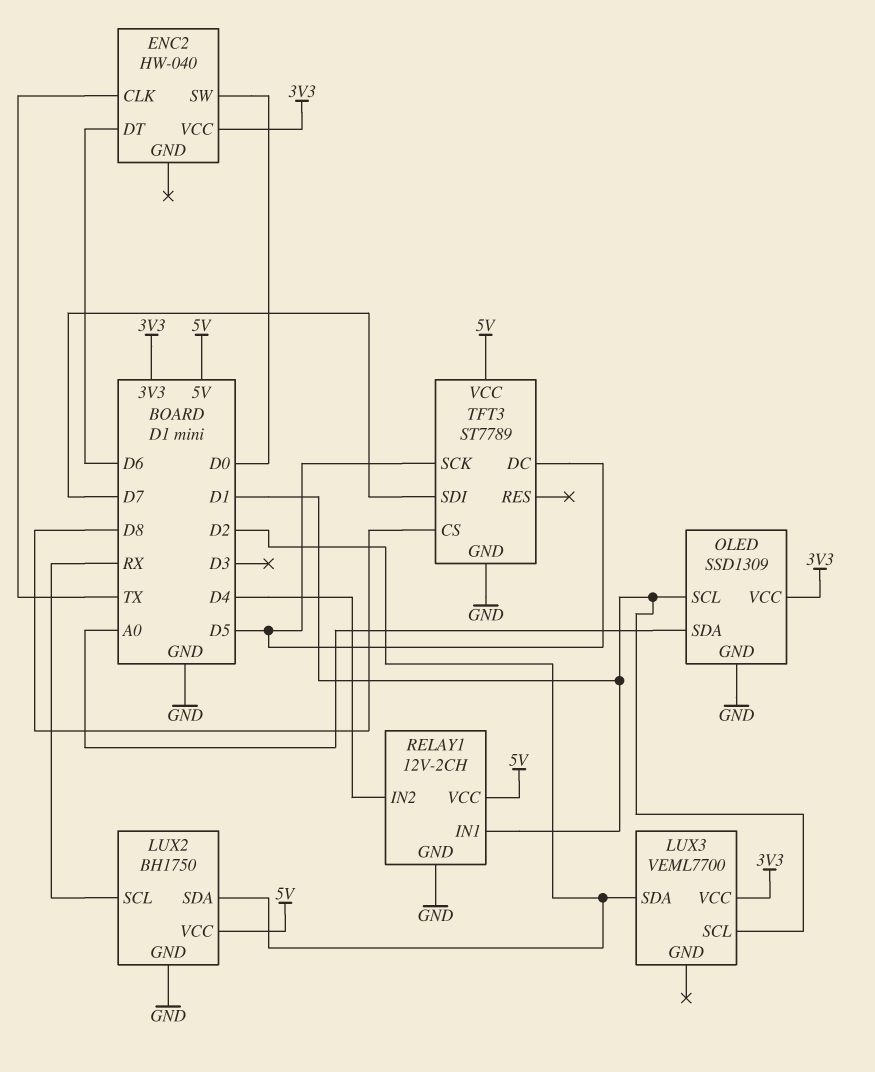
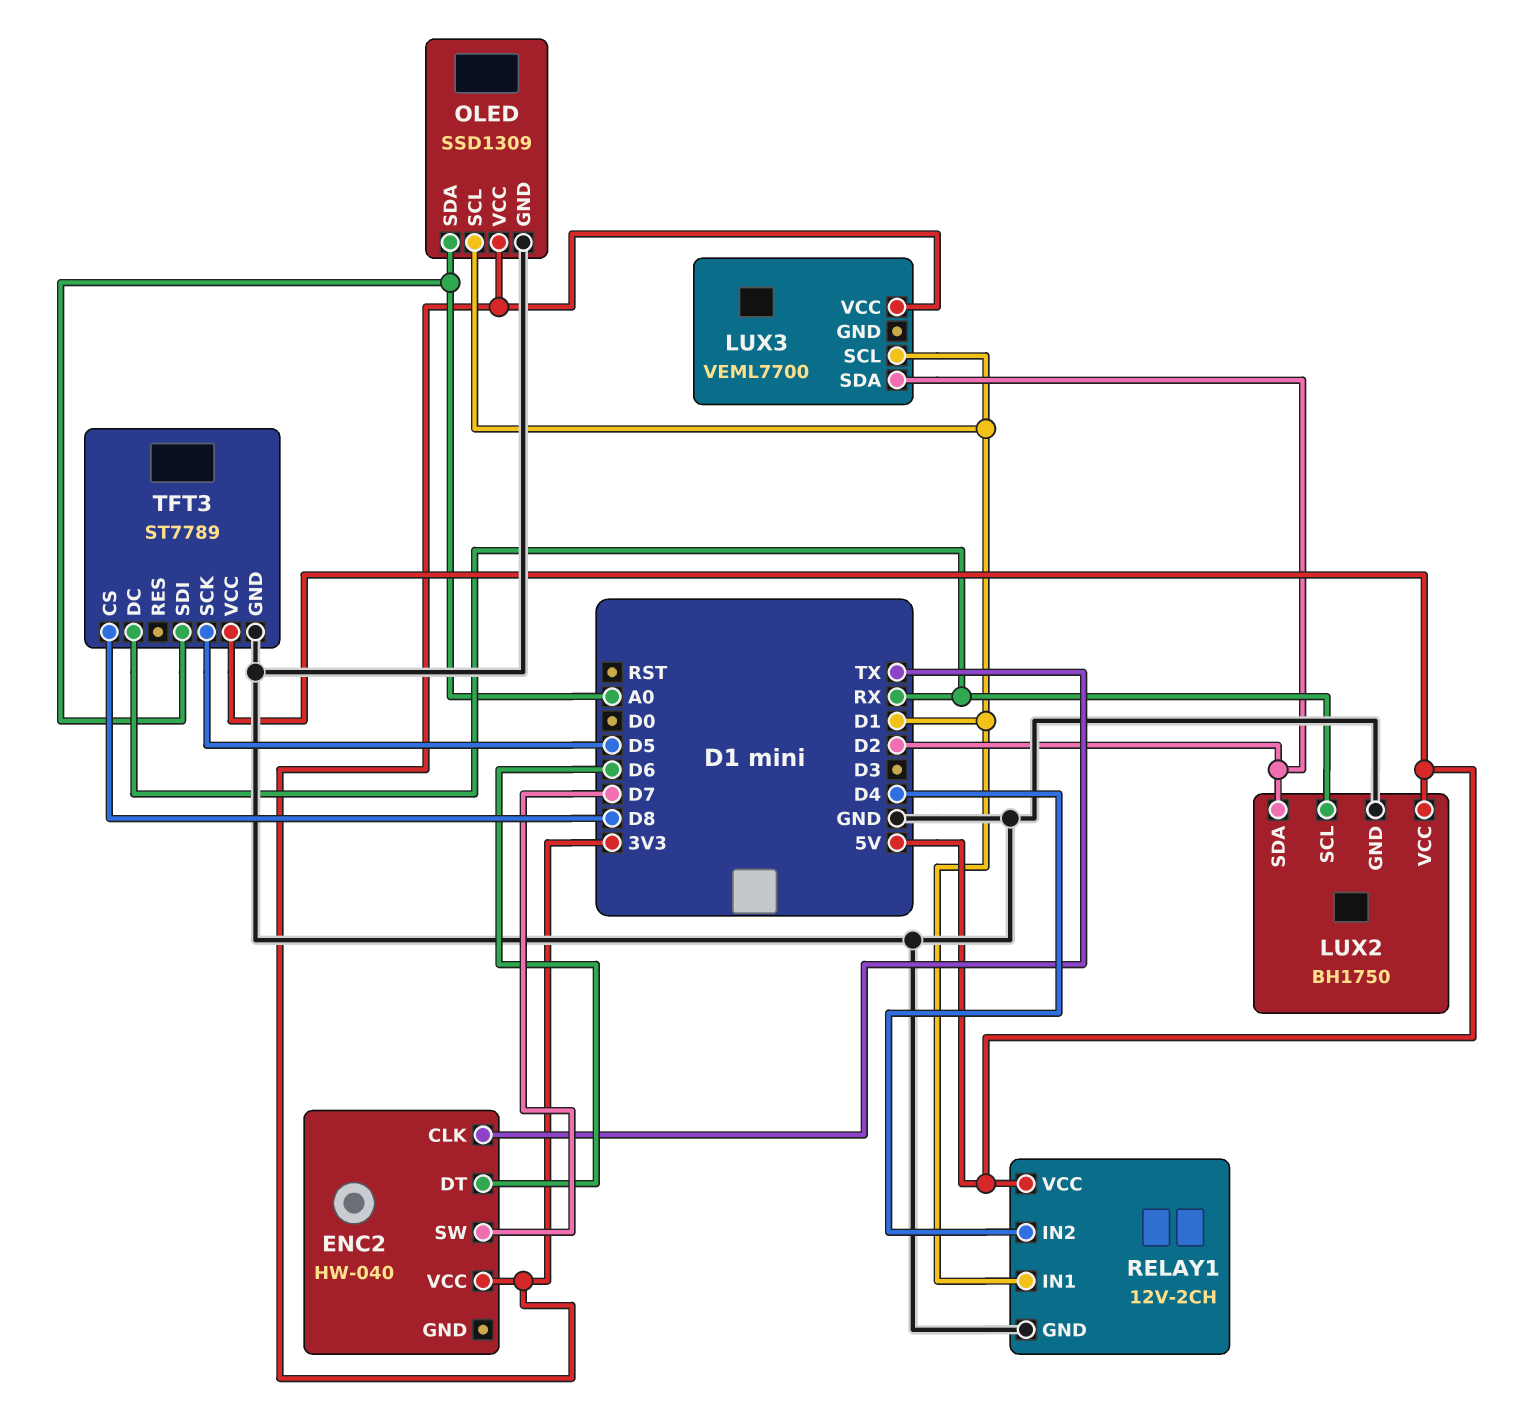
ENC2 pin SW: D0 -> D7
TFT3 pin DC: D5 -> RX
TFT3 pin SDI: D7 -> A0

